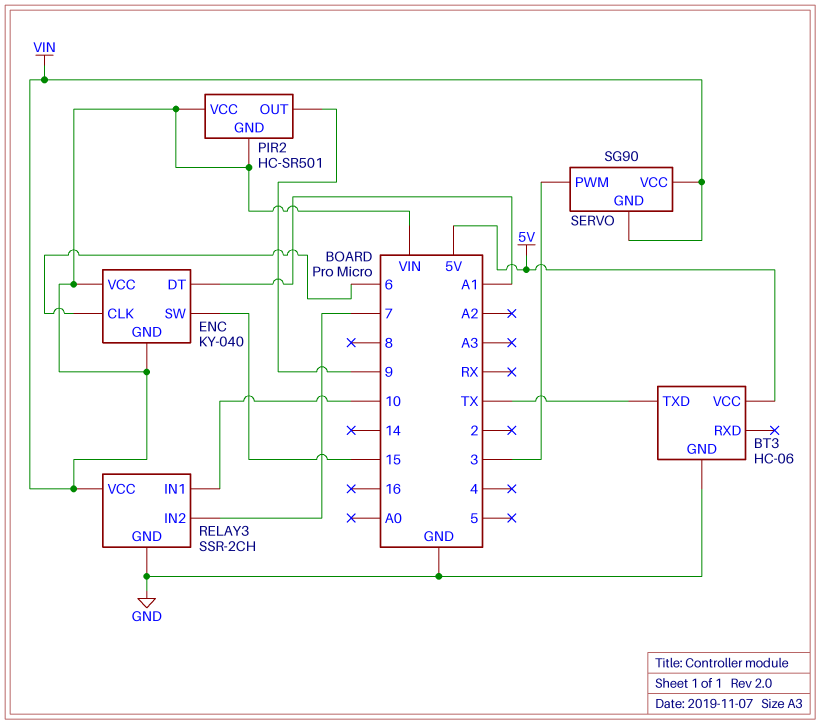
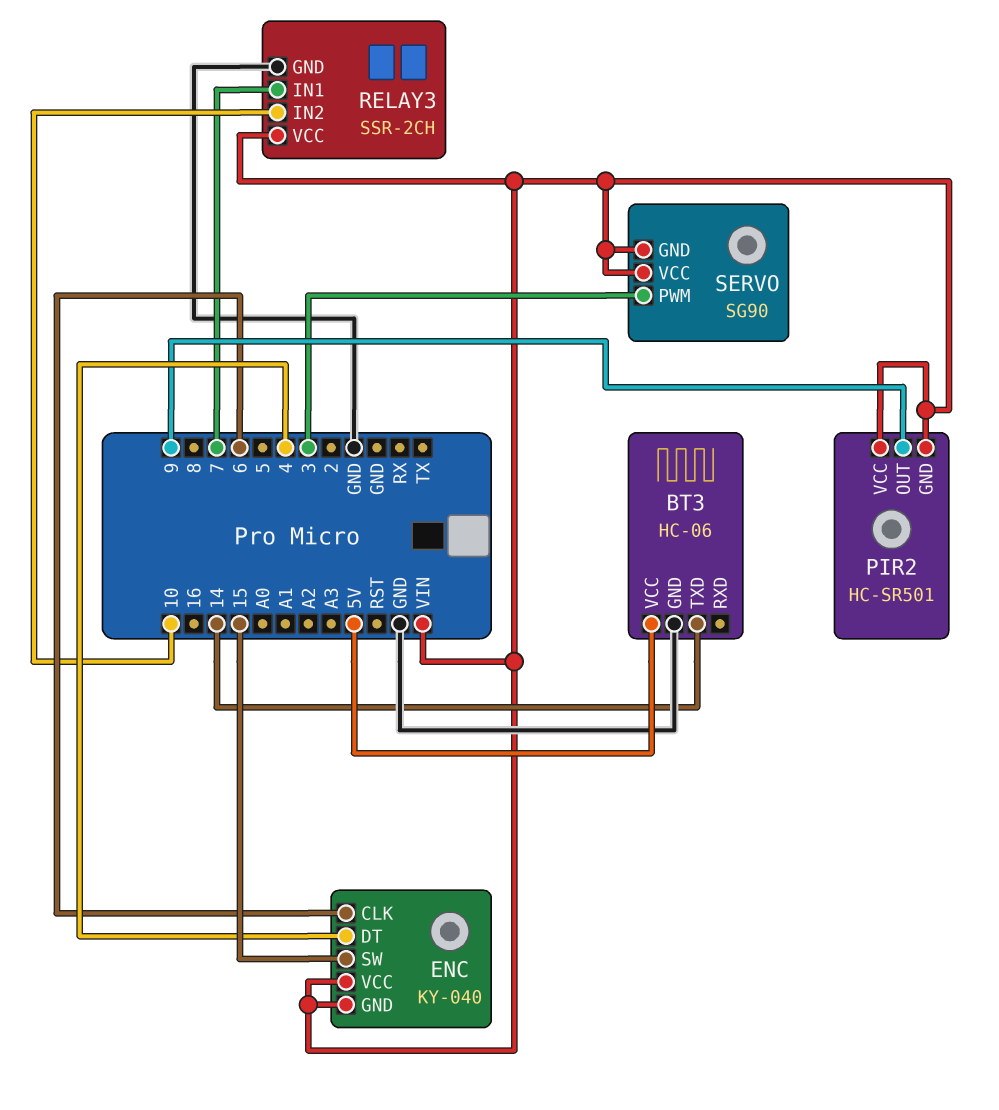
BT3 pin TXD: TX -> 14
ENC pin DT: A1 -> 4
RELAY3 pin IN1: 10 -> 7
RELAY3 pin IN2: 7 -> 10

